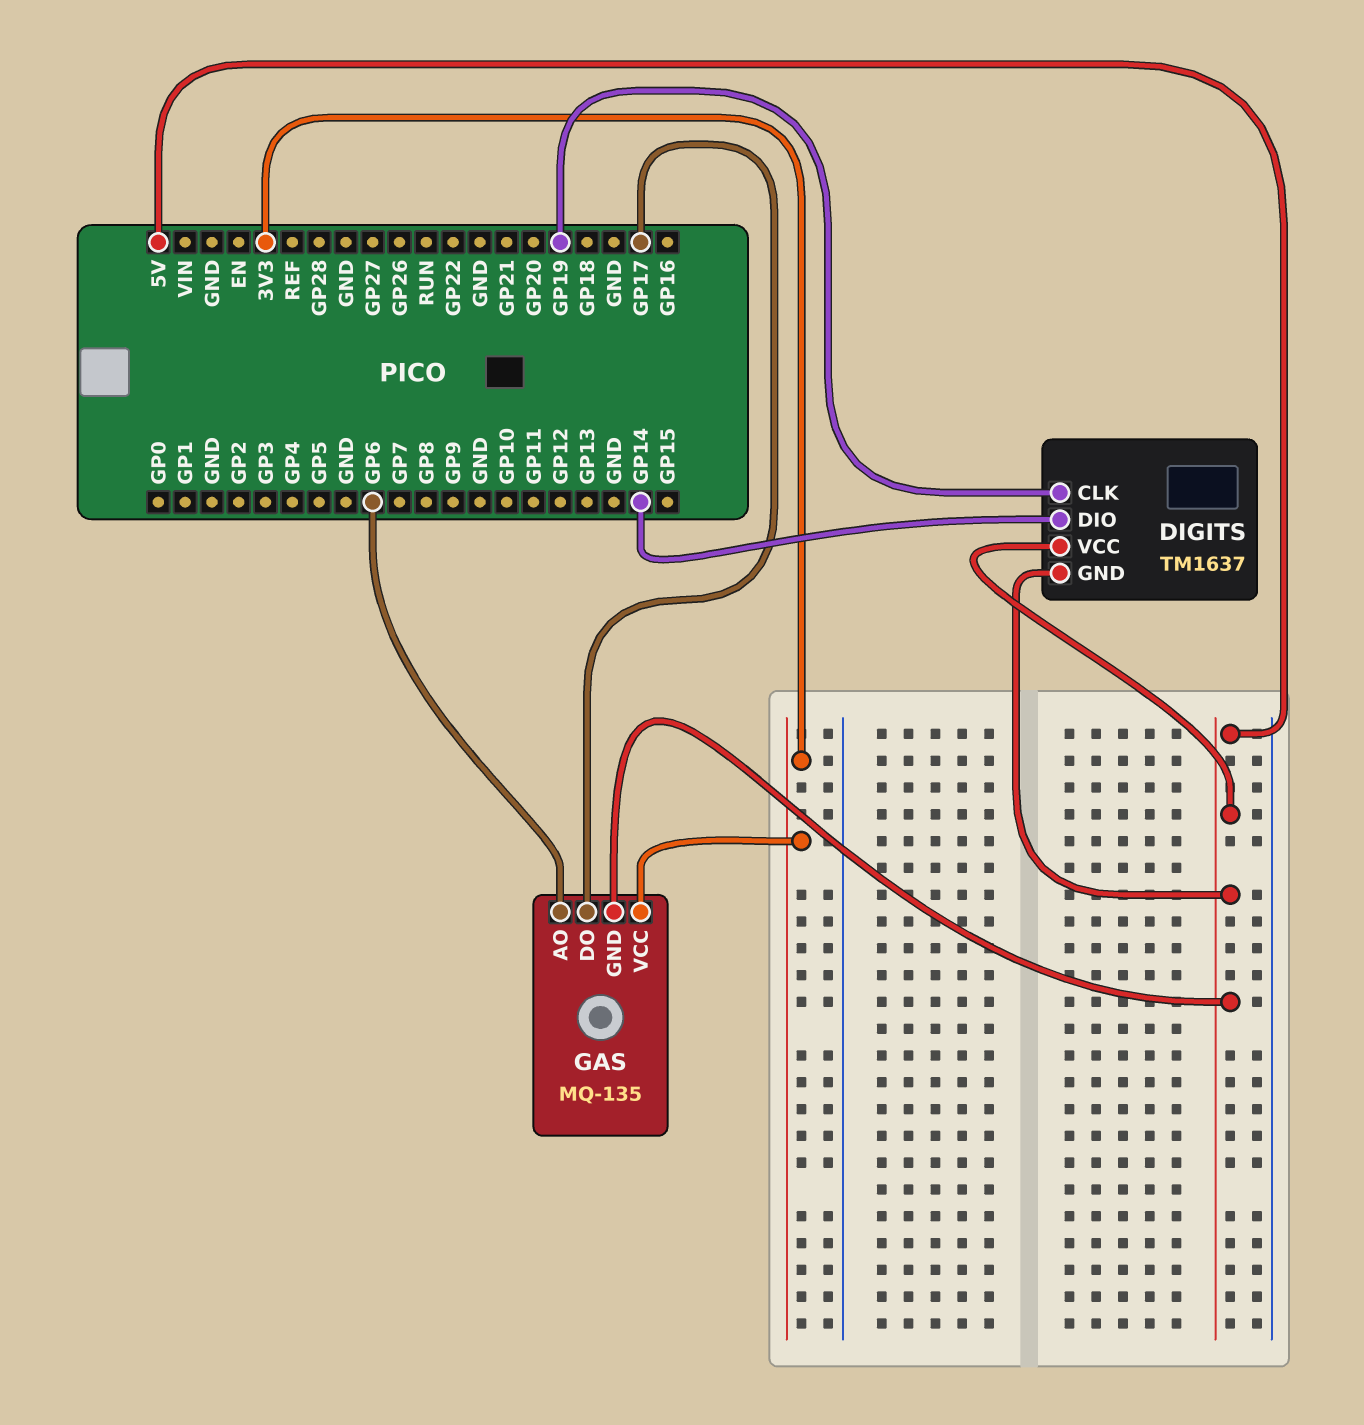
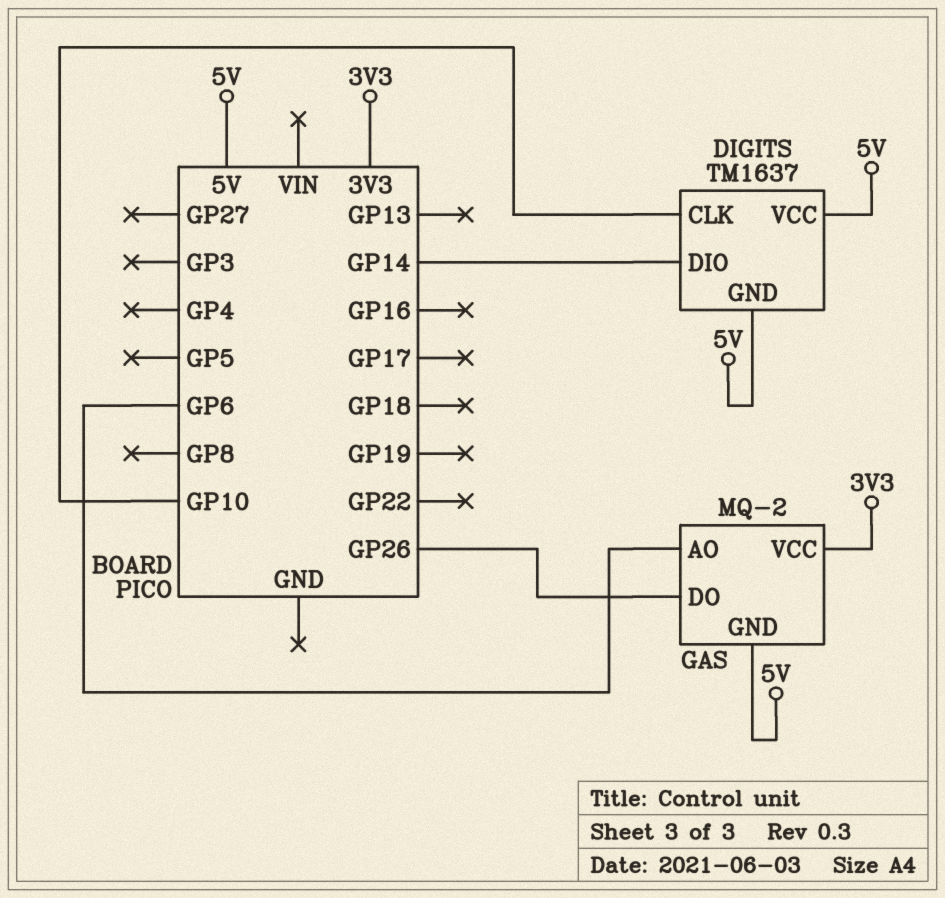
DIGITS pin CLK: GP19 -> GP10
GAS: MQ-135 -> MQ-2
GAS pin DO: GP17 -> GP26

